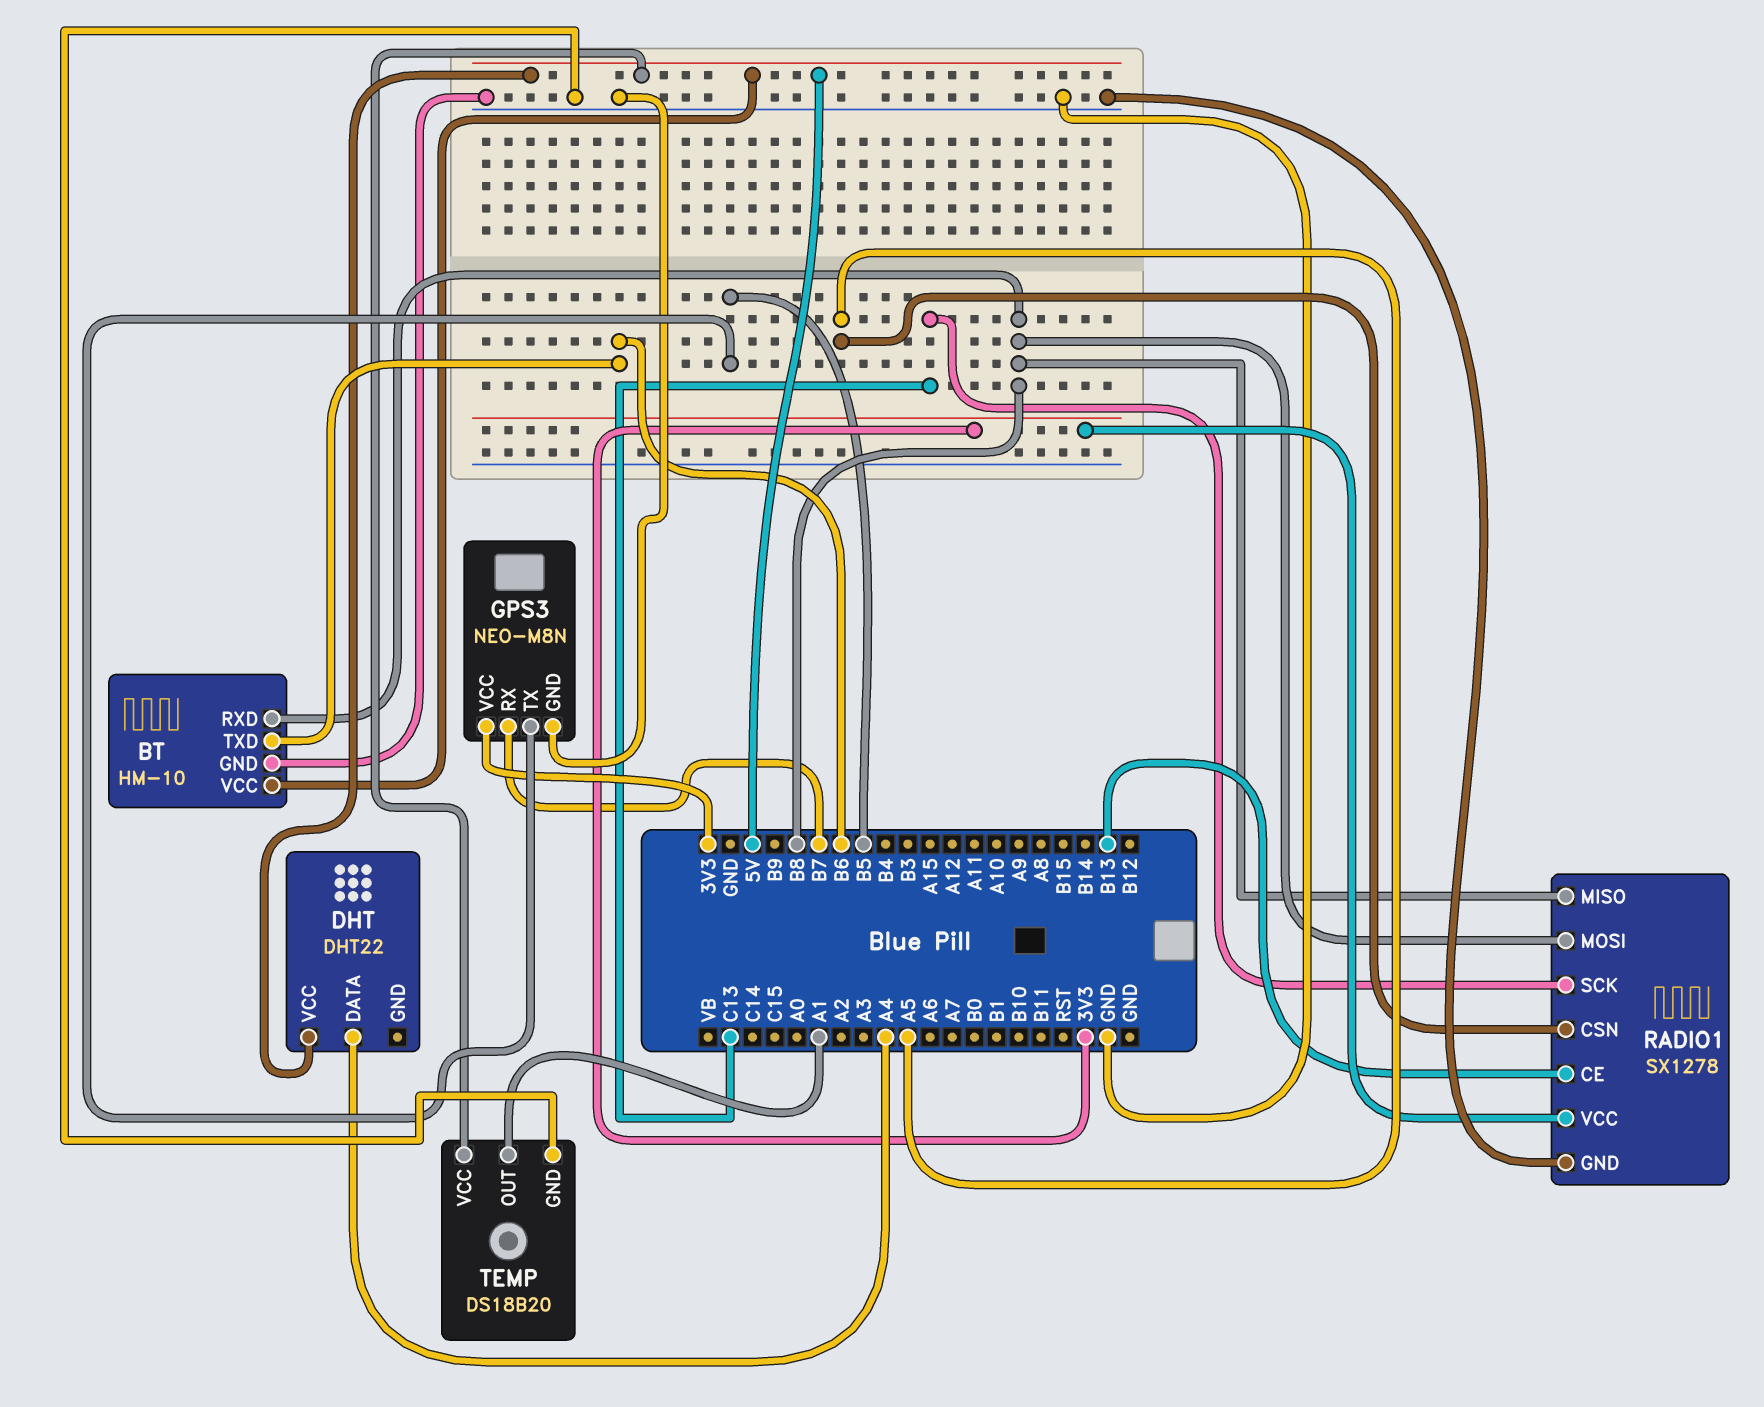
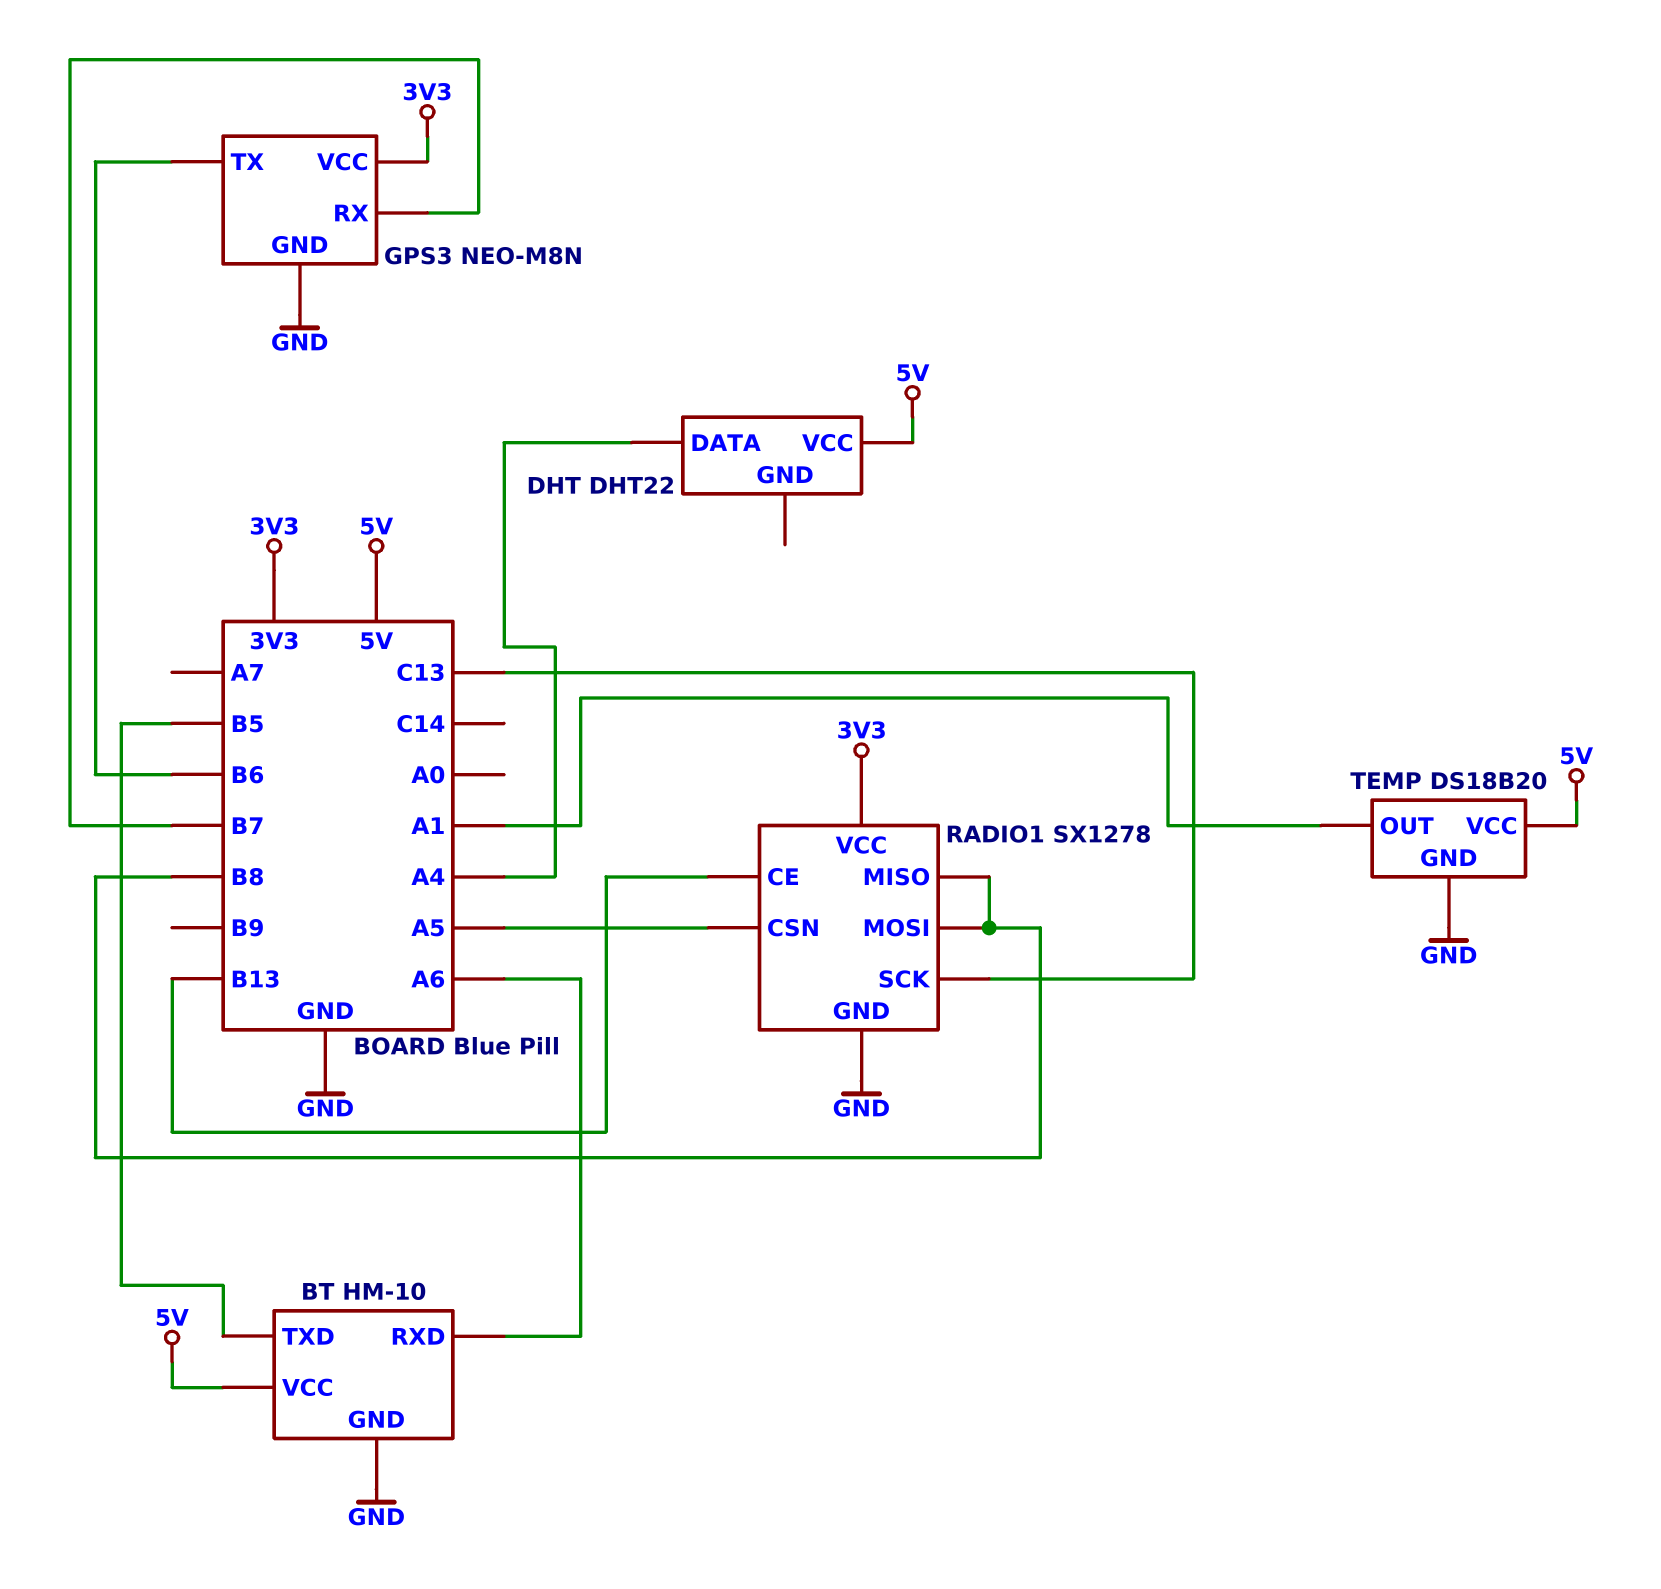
BT pin RXD: B8 -> A6
BT pin TXD: B6 -> B5
GPS3 pin TX: B5 -> B6

